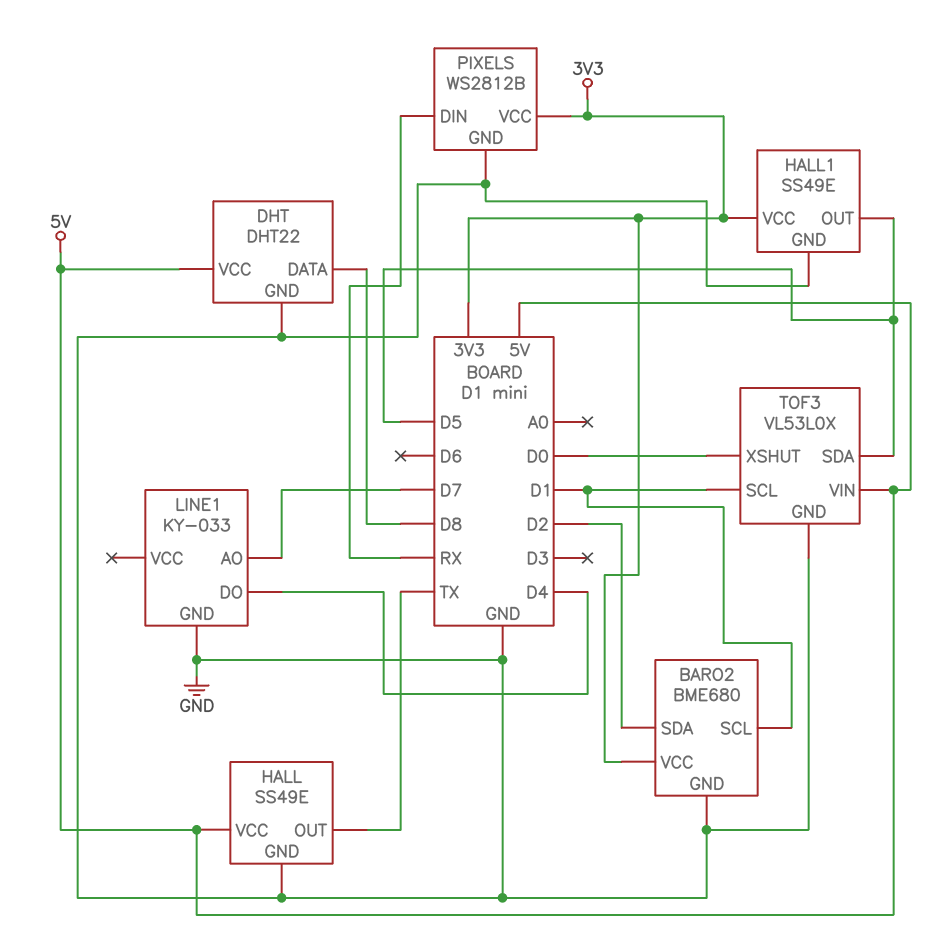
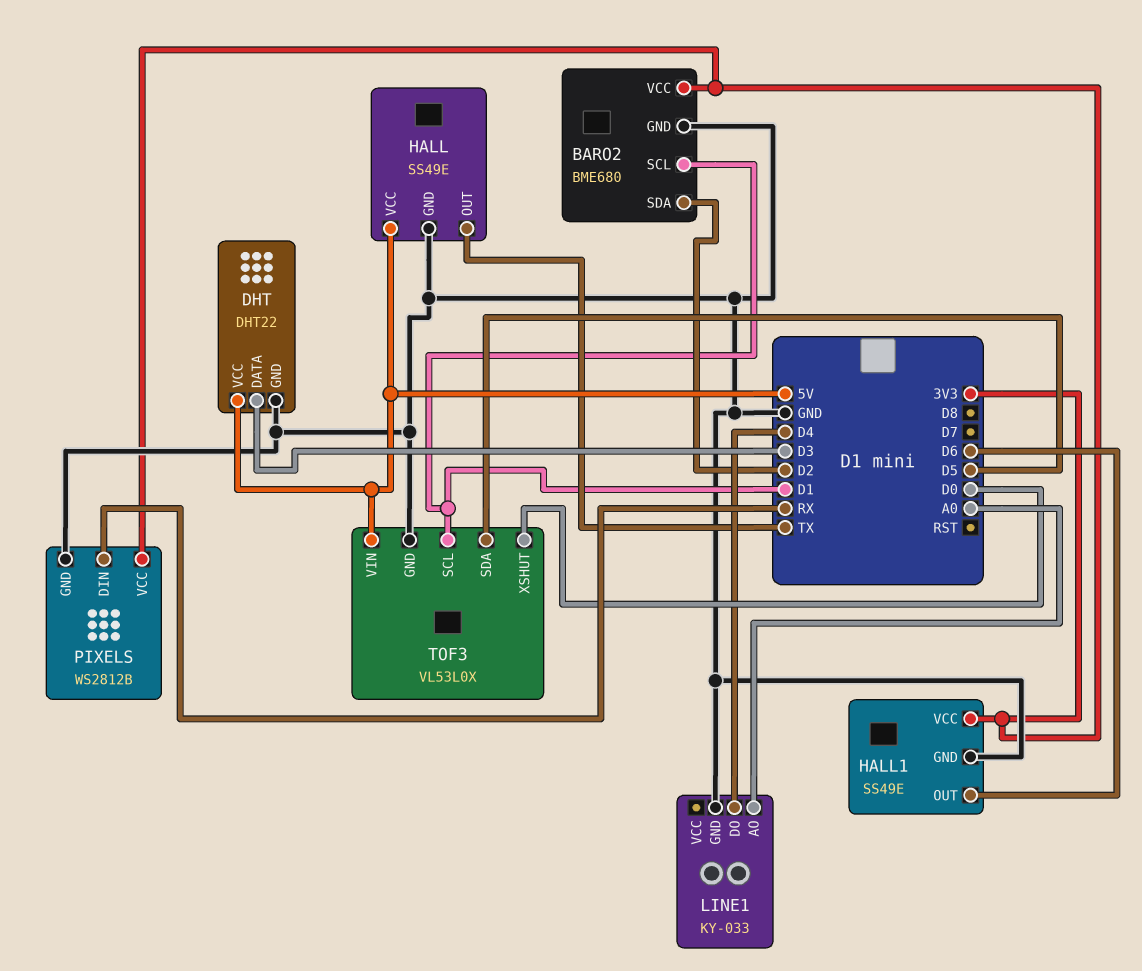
DHT pin DATA: D8 -> D3
HALL1 pin OUT: D5 -> D6
LINE1 pin AO: D7 -> A0

